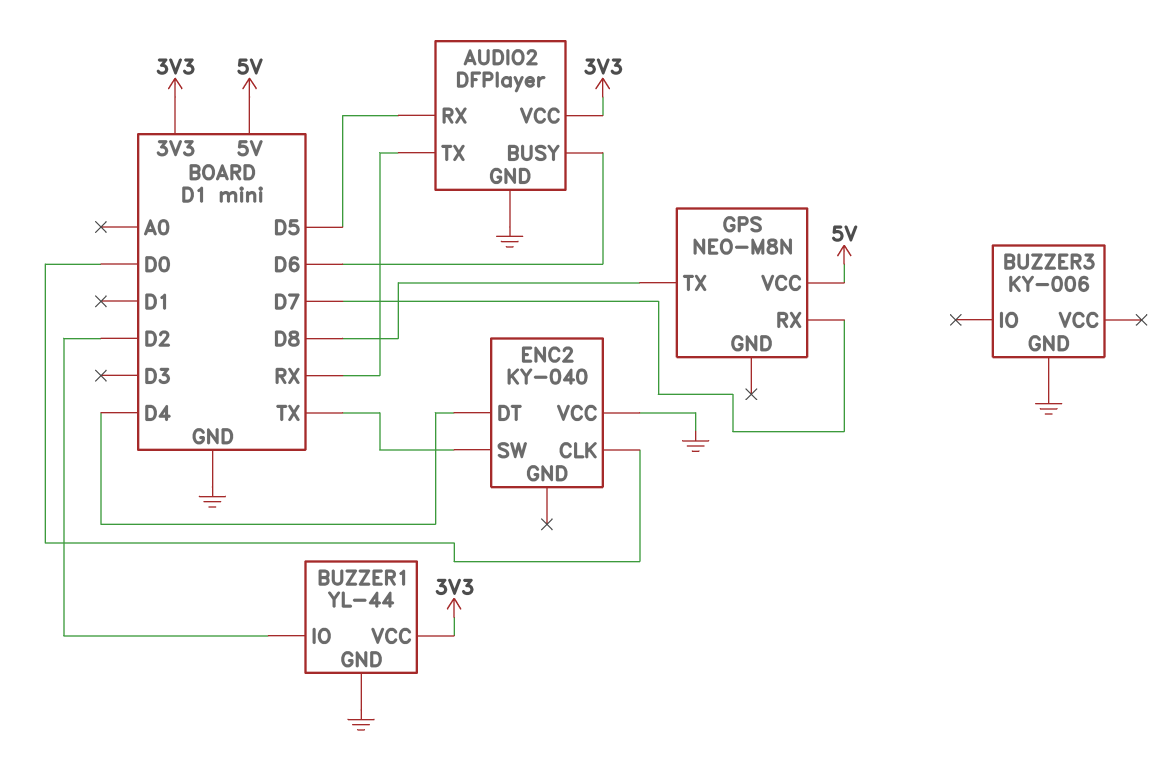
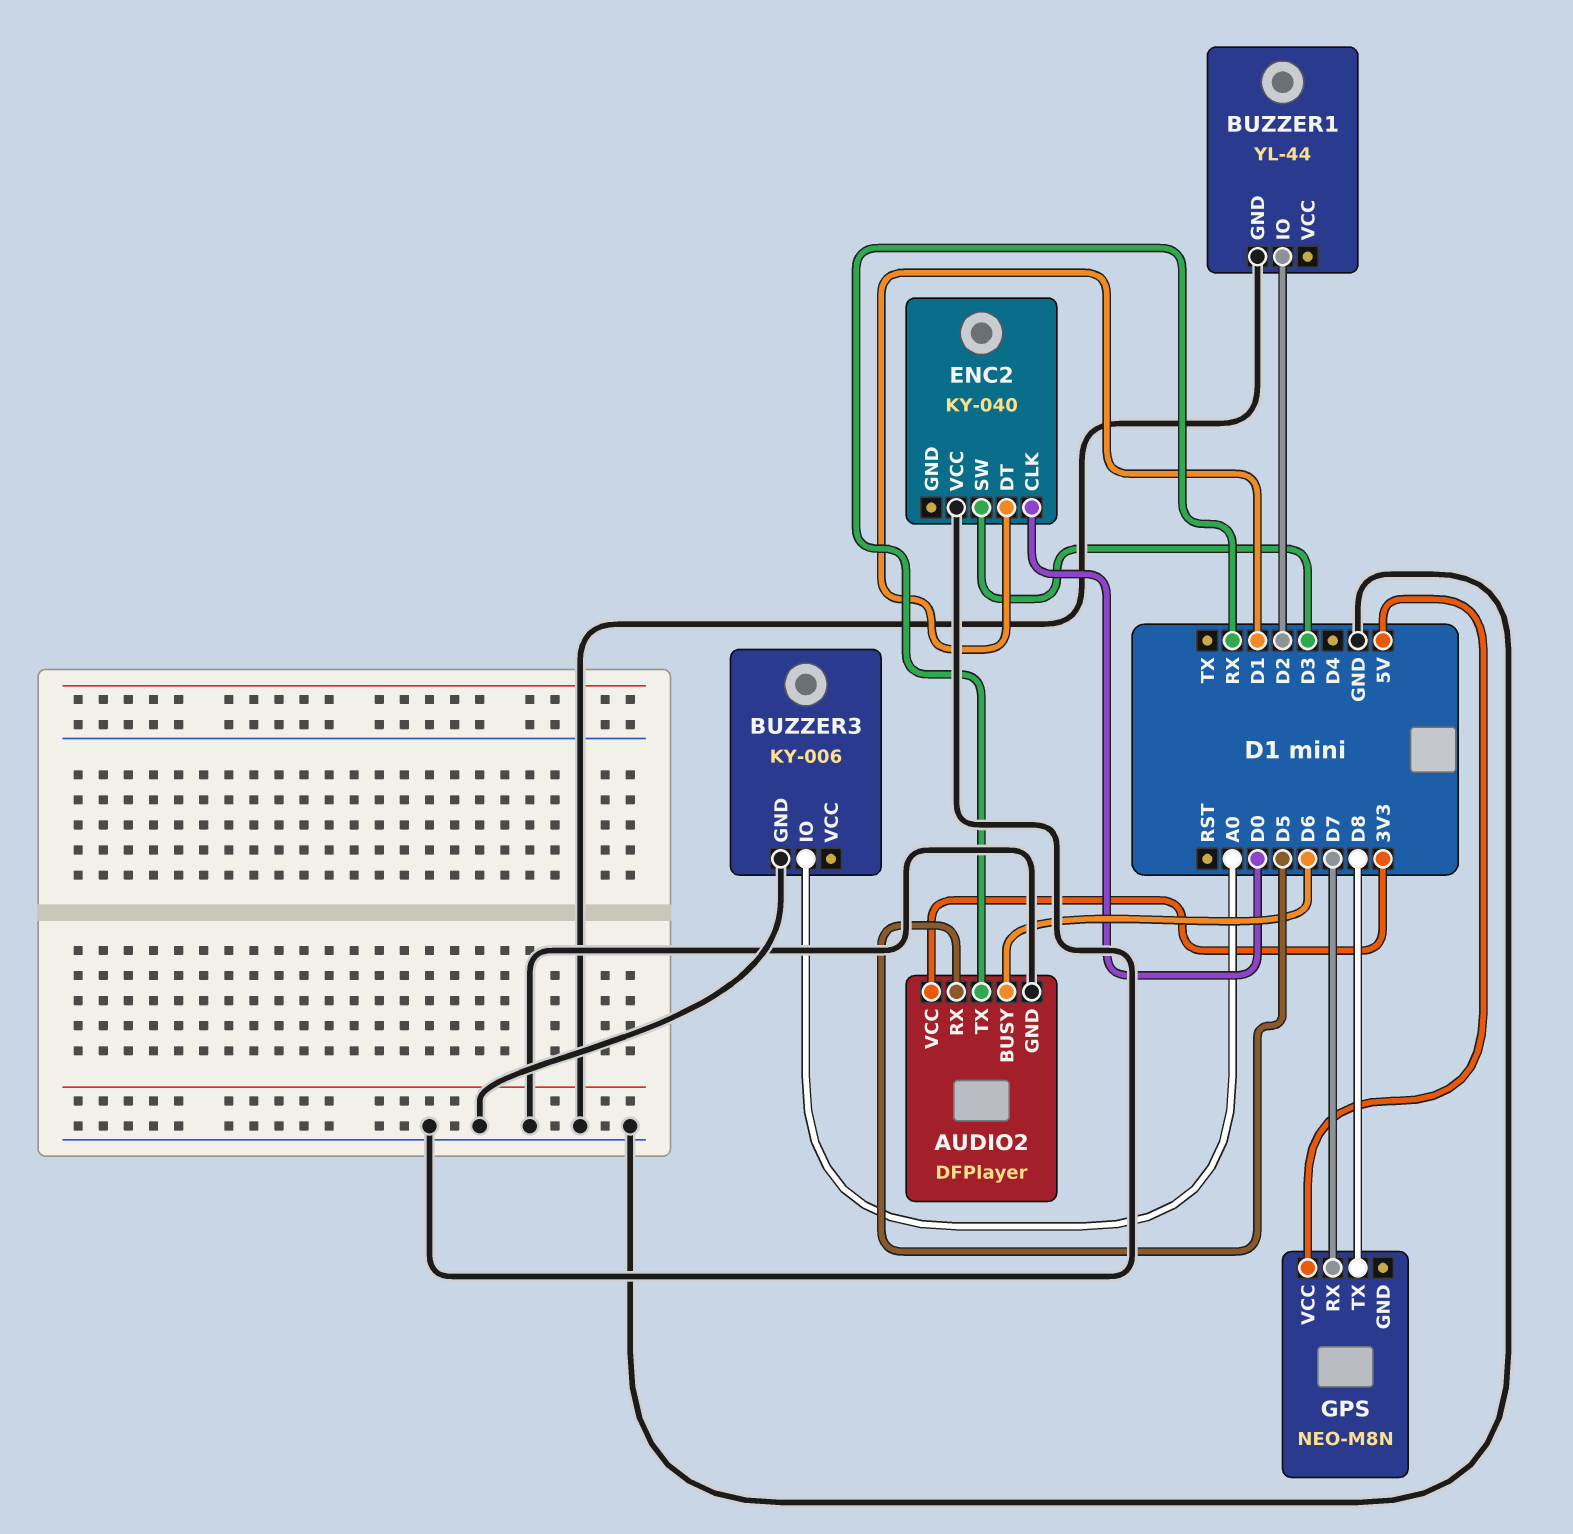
BUZZER1 pin VCC: 3V3 -> none
BUZZER3 pin IO: none -> A0
ENC2 pin DT: D4 -> D1
ENC2 pin SW: TX -> D3

